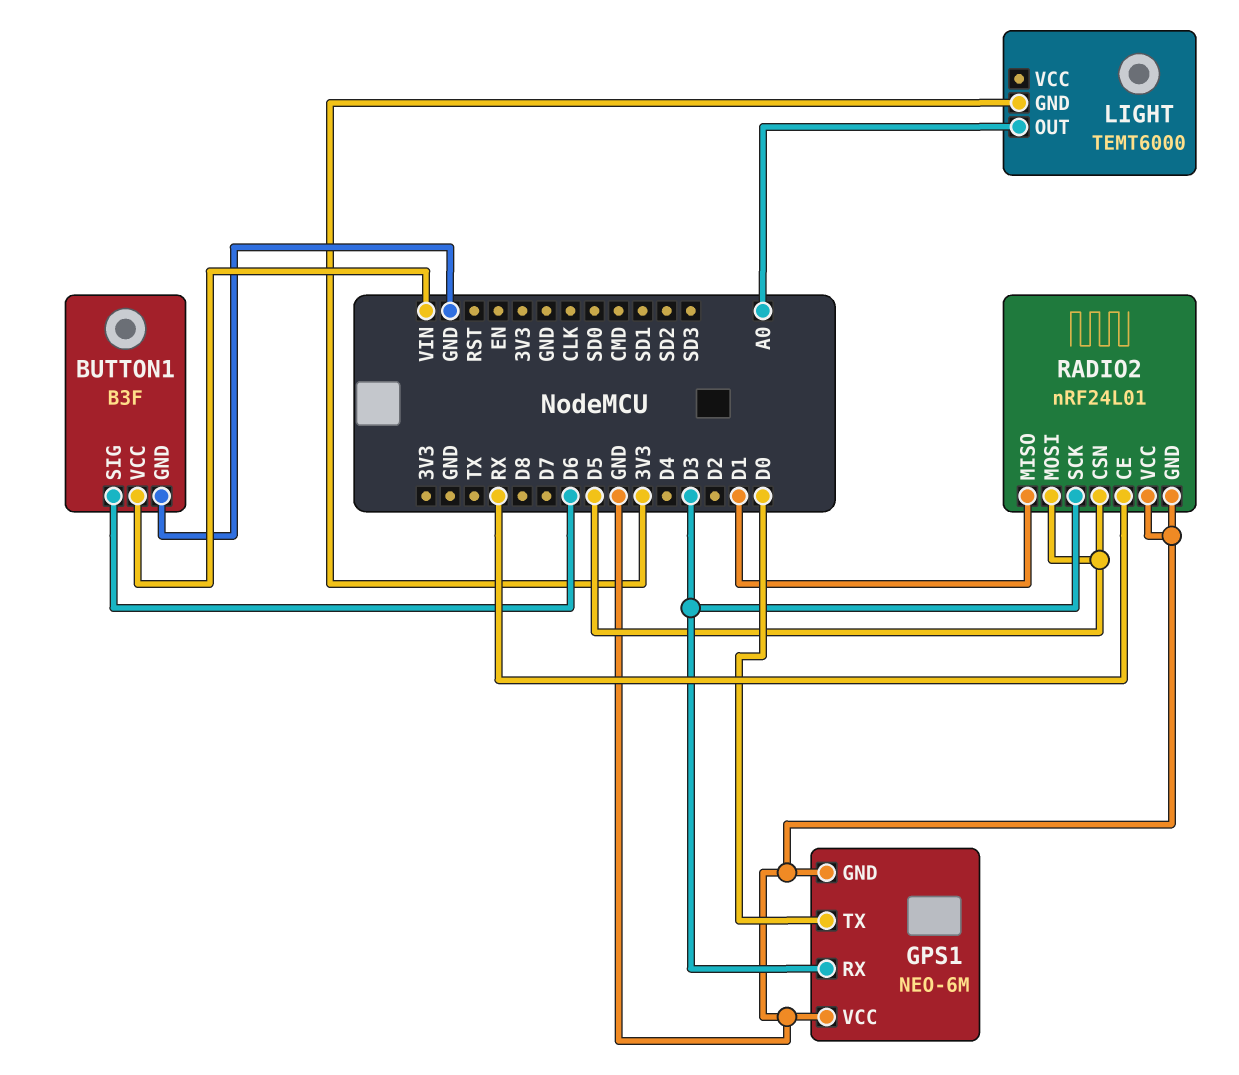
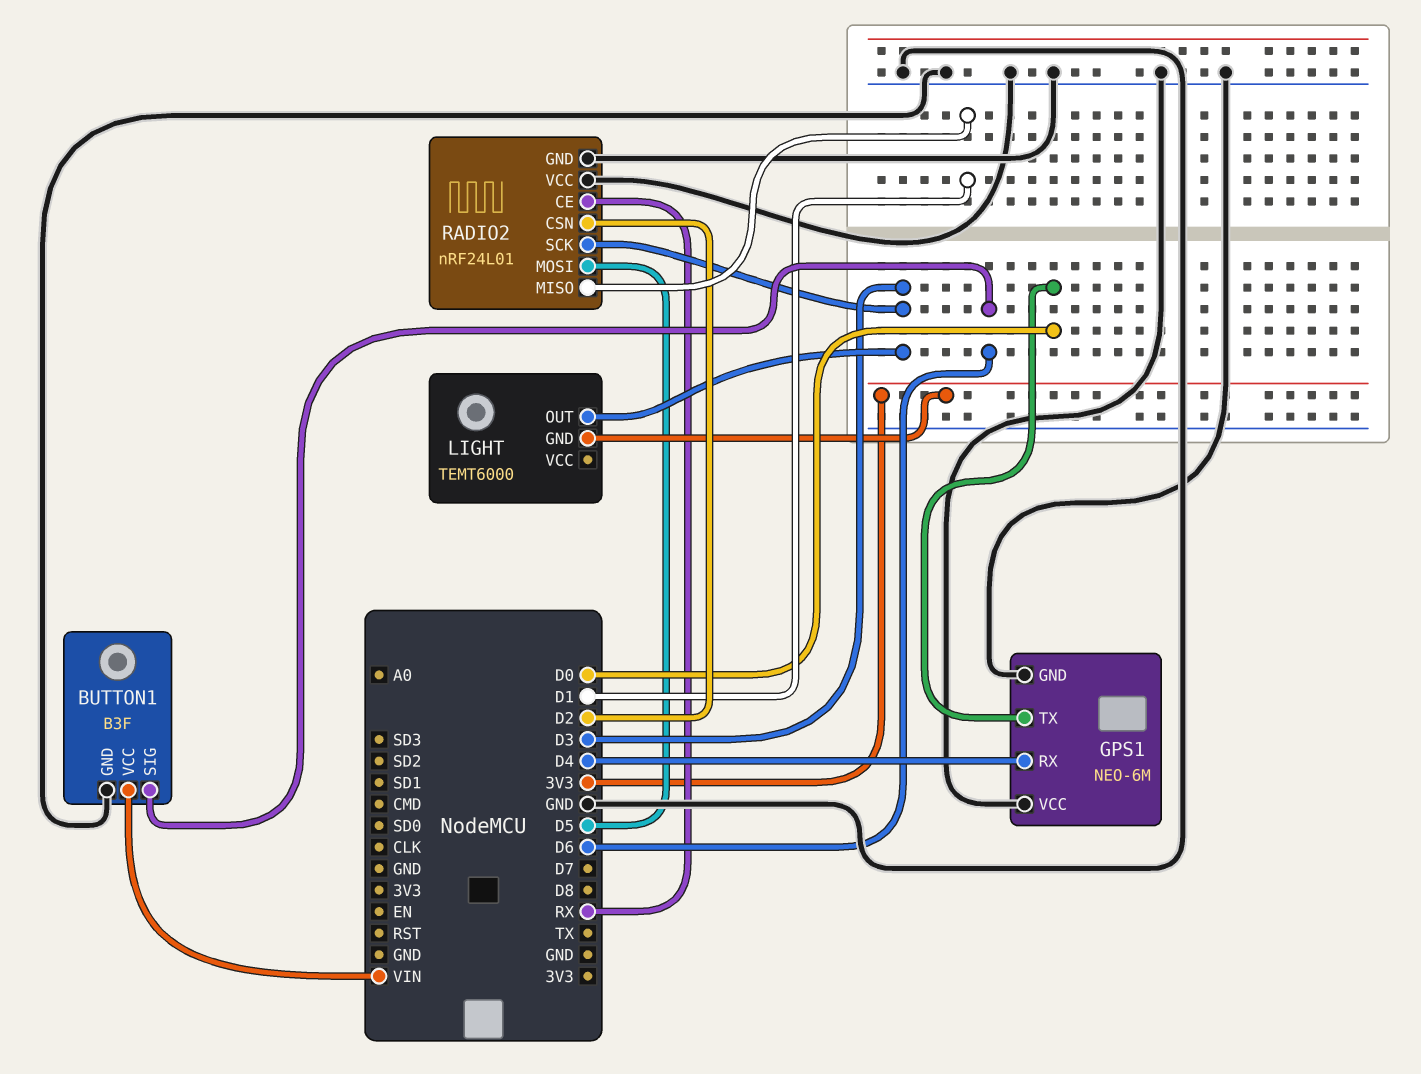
GPS1 pin RX: D3 -> D4
LIGHT pin OUT: A0 -> D3
RADIO2 pin CSN: D5 -> D2

